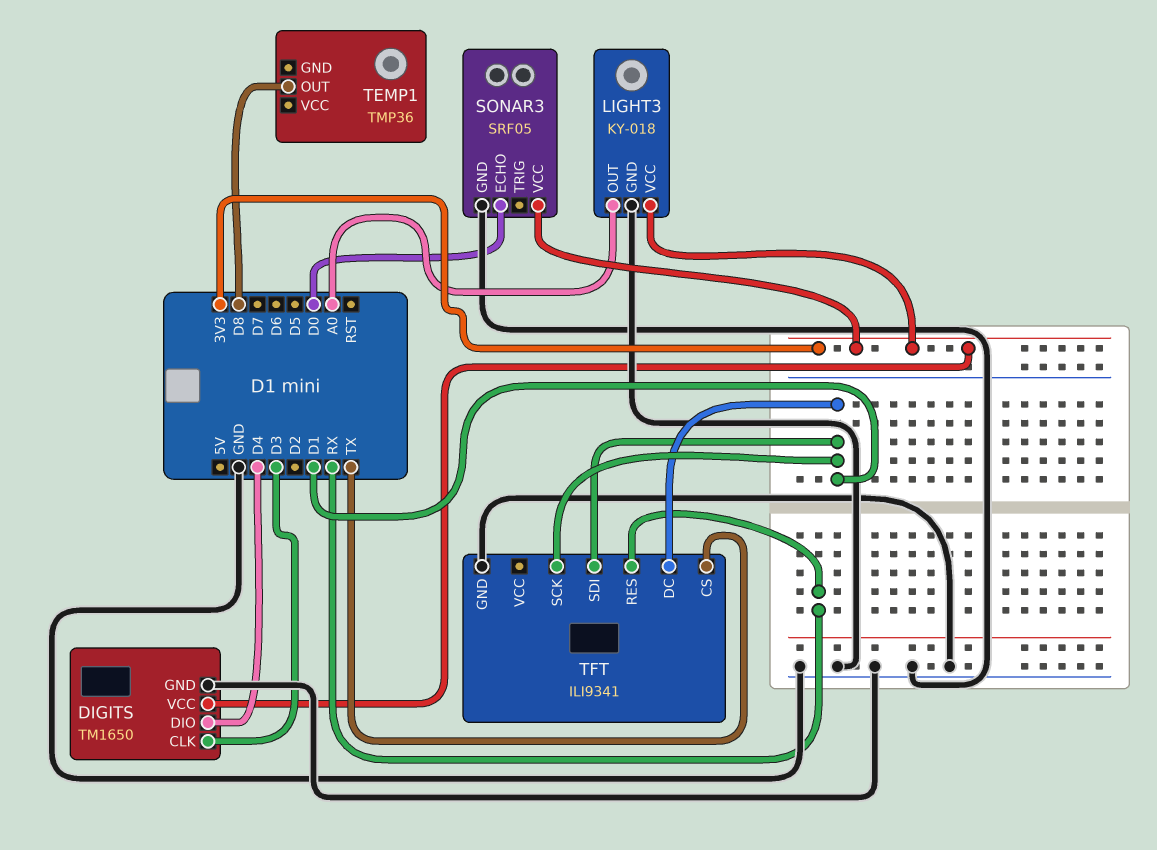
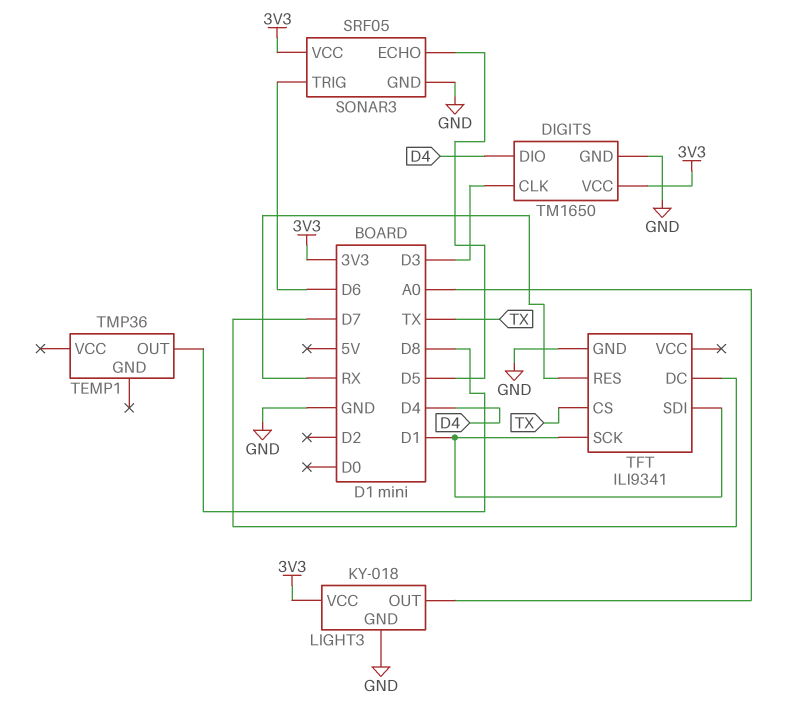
SONAR3 pin ECHO: D0 -> D5
SONAR3 pin TRIG: none -> D6
TFT pin DC: D1 -> D7

